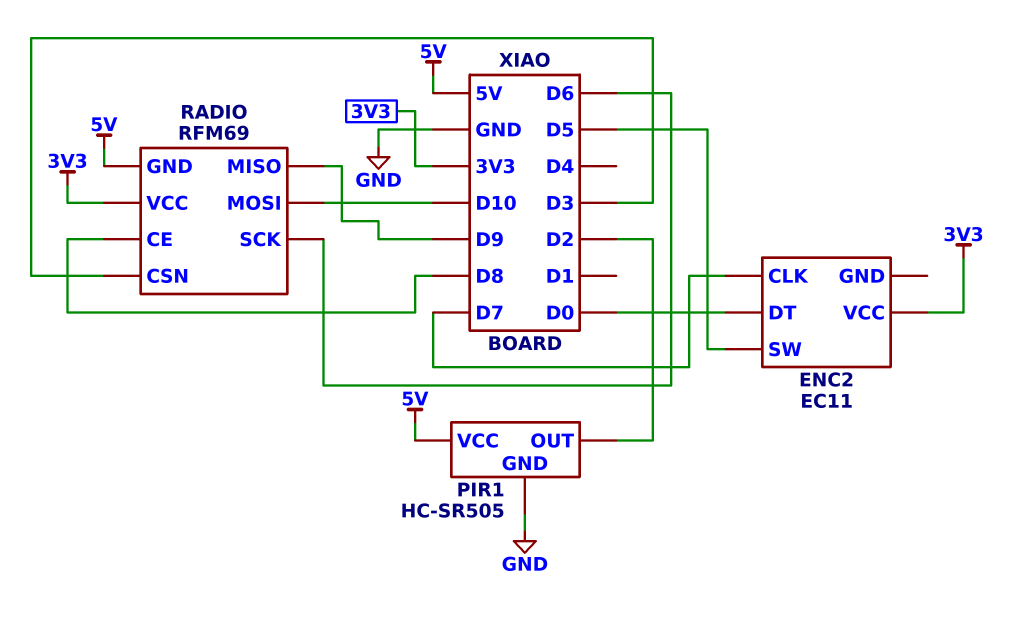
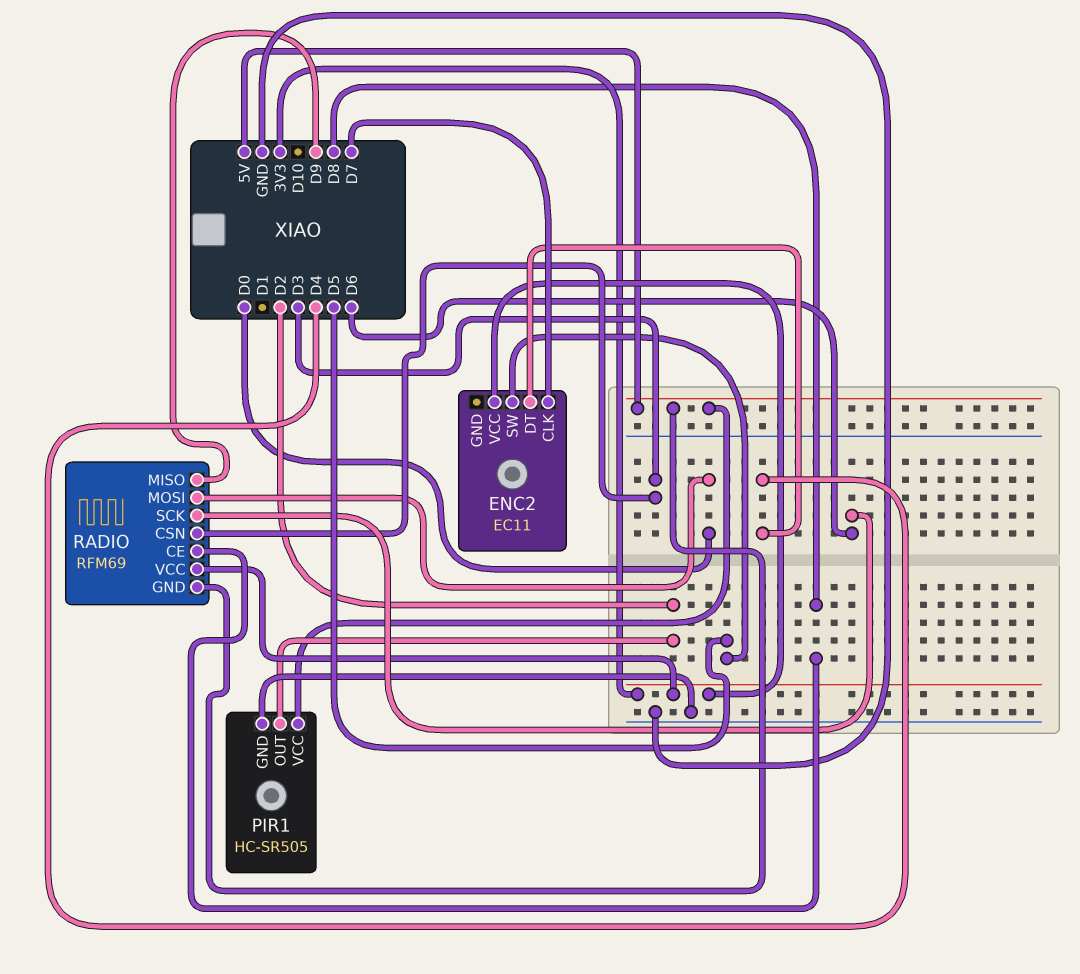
ENC2 pin DT: D0 -> D4
RADIO pin MOSI: D10 -> D0

